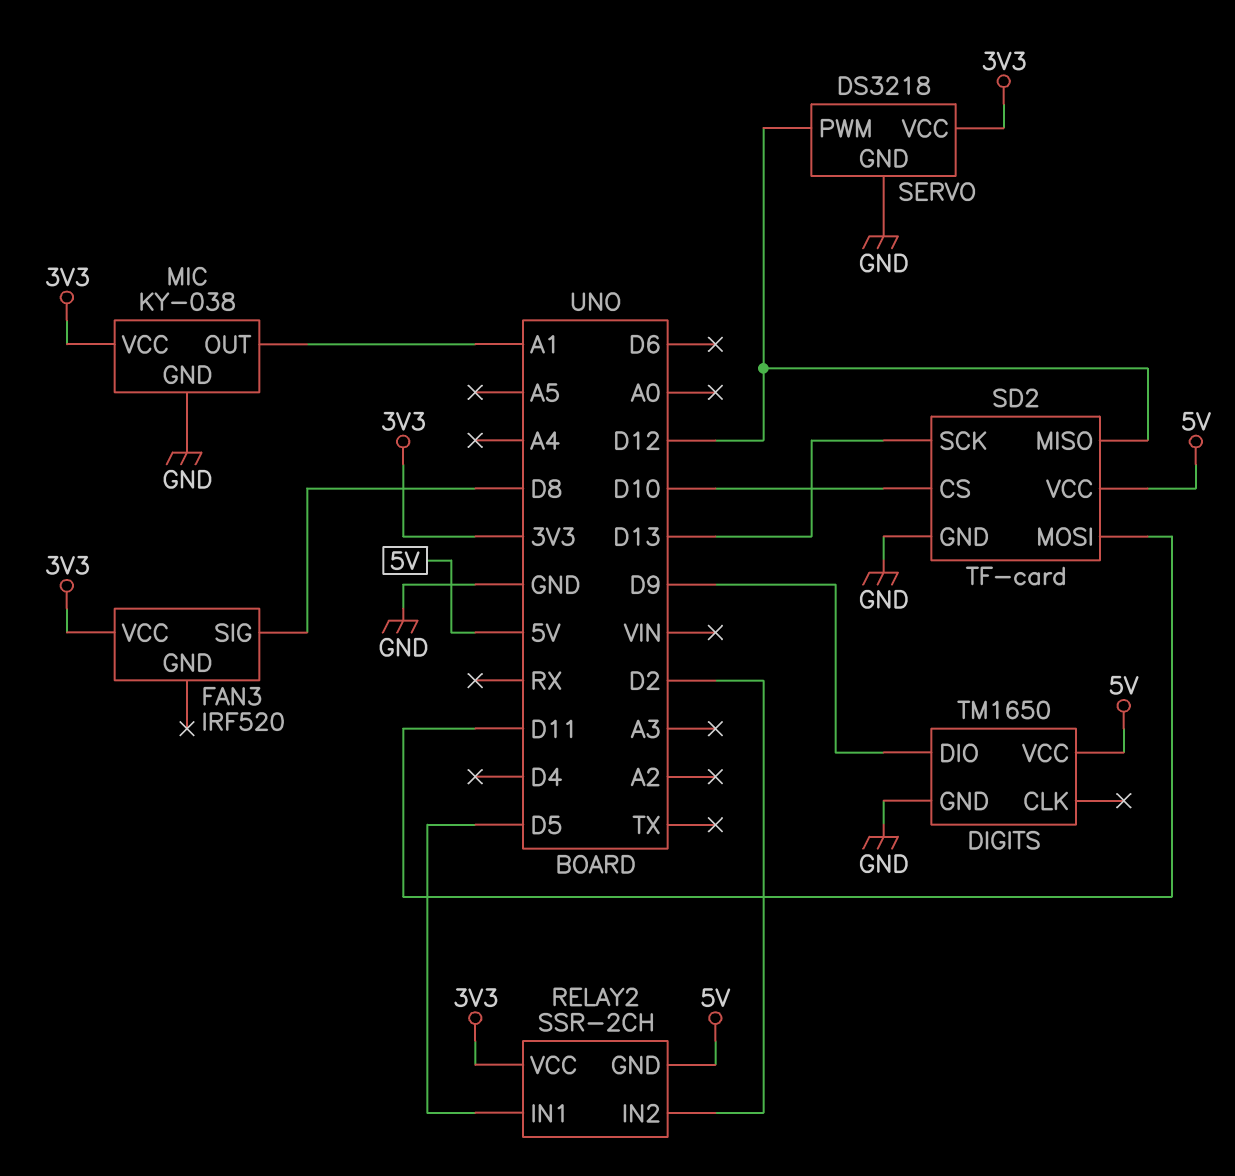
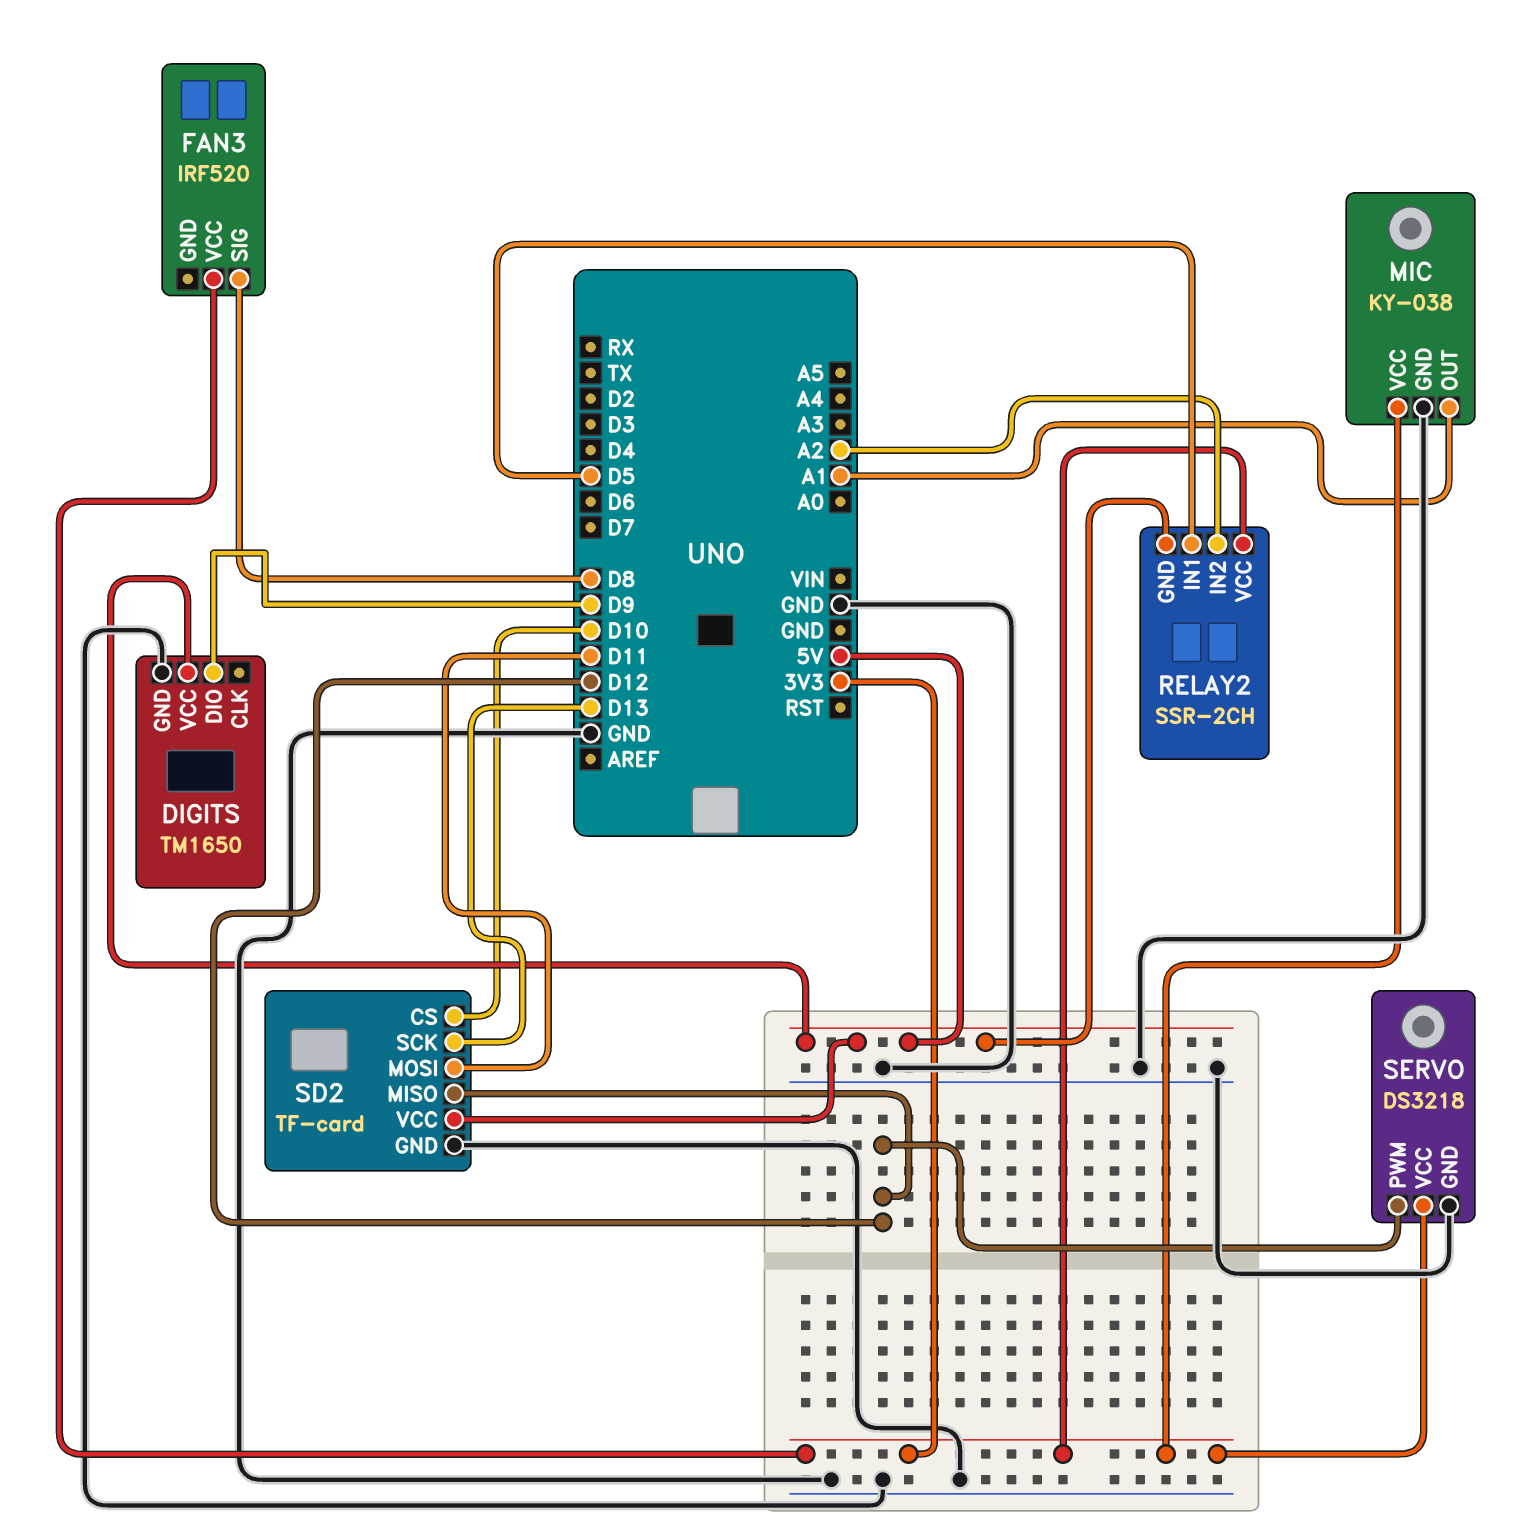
RELAY2 pin IN2: D2 -> A2

